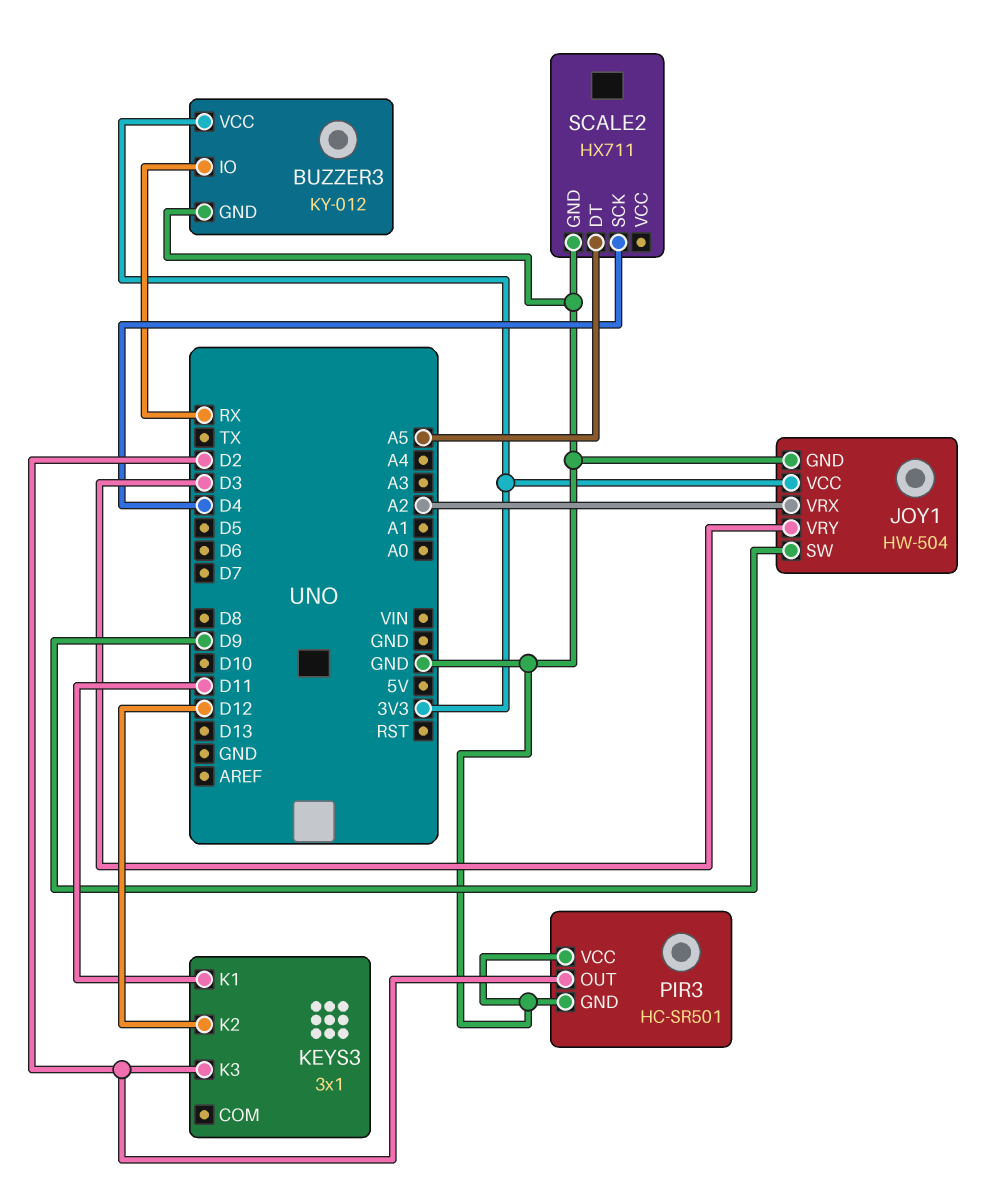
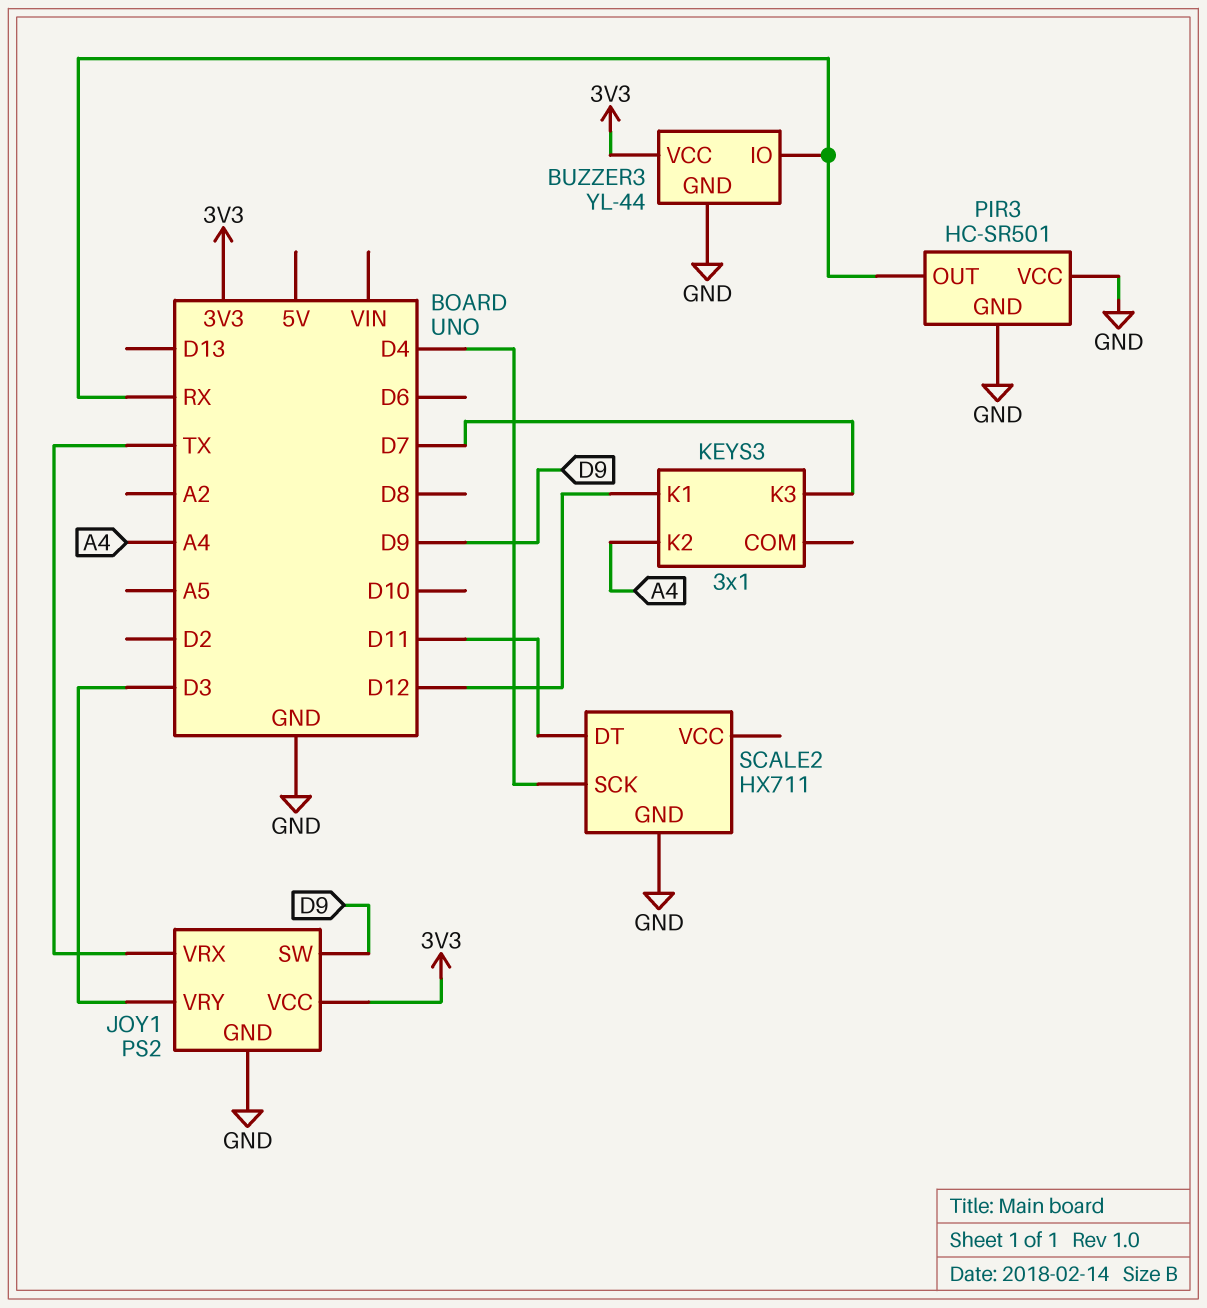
BUZZER3: KY-012 -> YL-44
JOY1: HW-504 -> PS2
JOY1 pin VRX: A2 -> TX
KEYS3 pin K1: D11 -> D12
KEYS3 pin K2: D12 -> A4
KEYS3 pin K3: D2 -> D7
PIR3 pin OUT: D2 -> RX
SCALE2 pin DT: A5 -> D11

